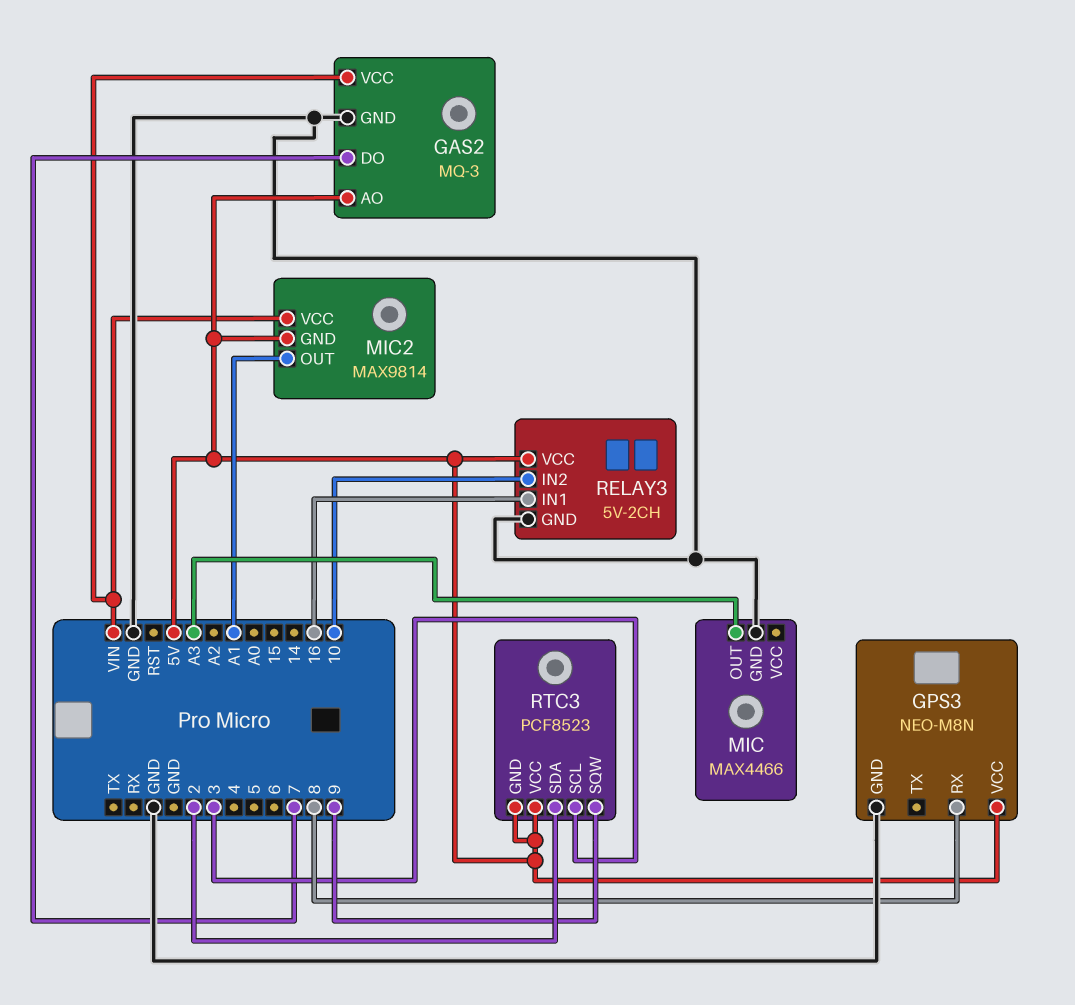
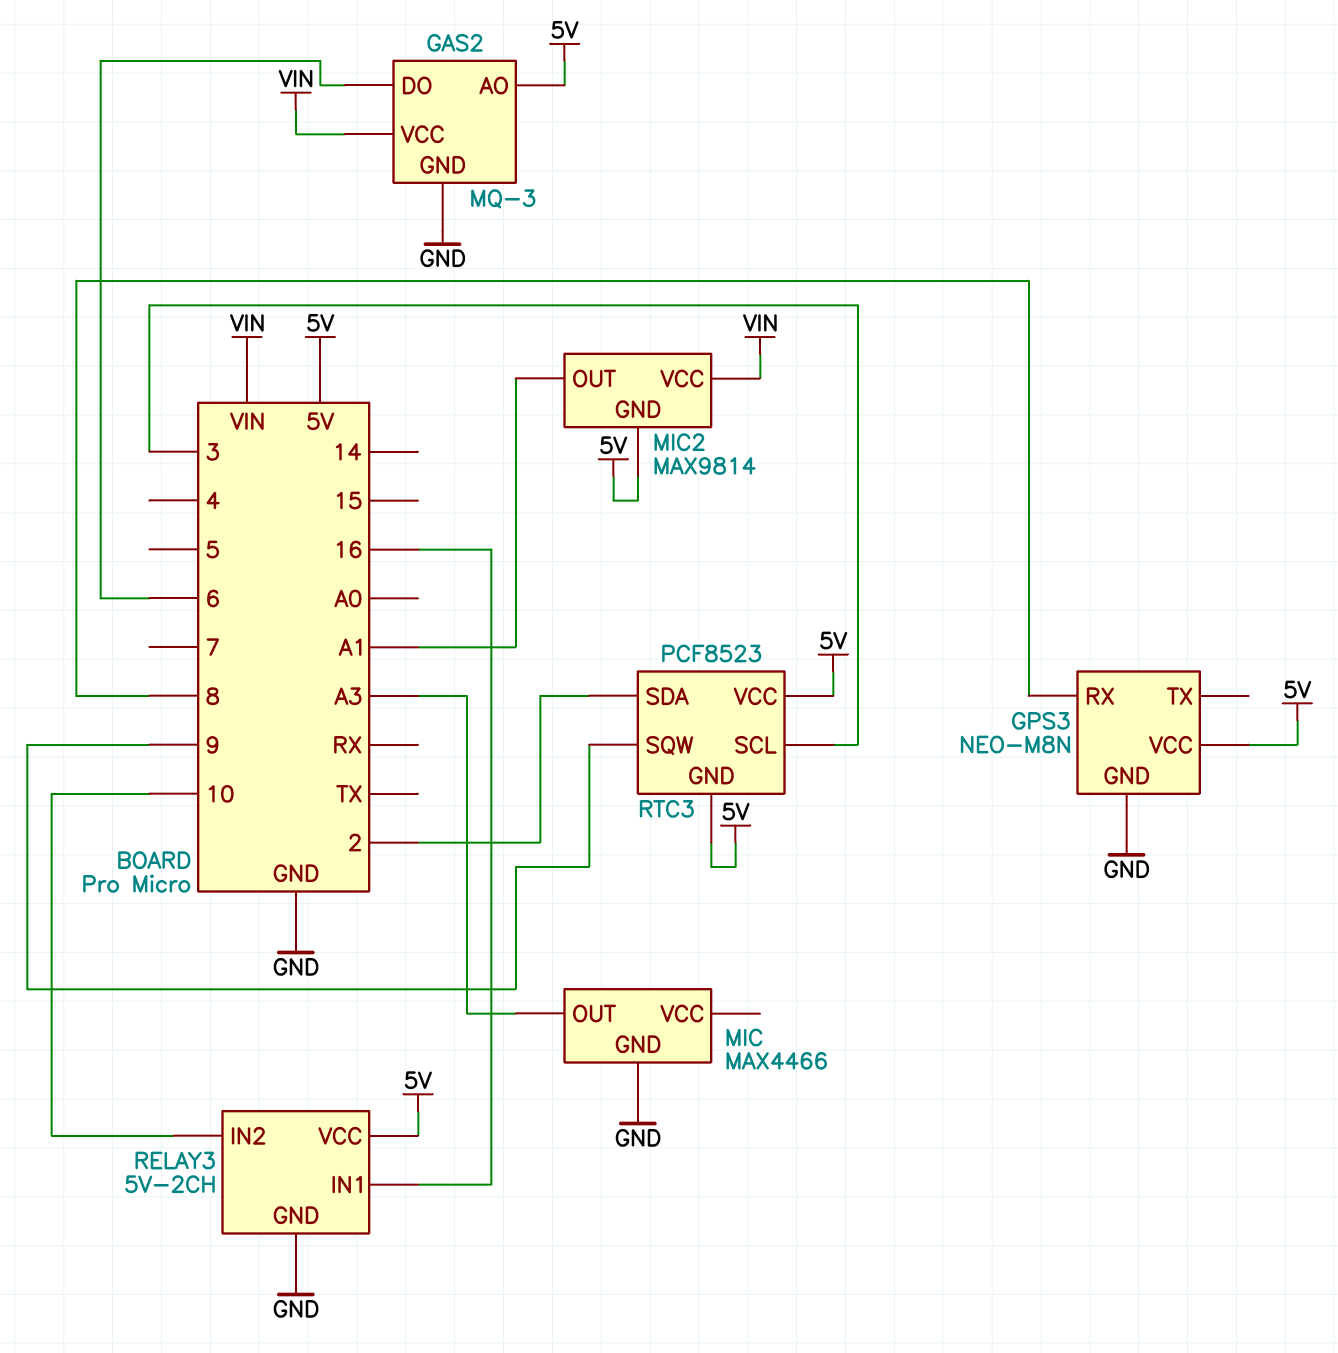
GAS2 pin DO: 7 -> 6

